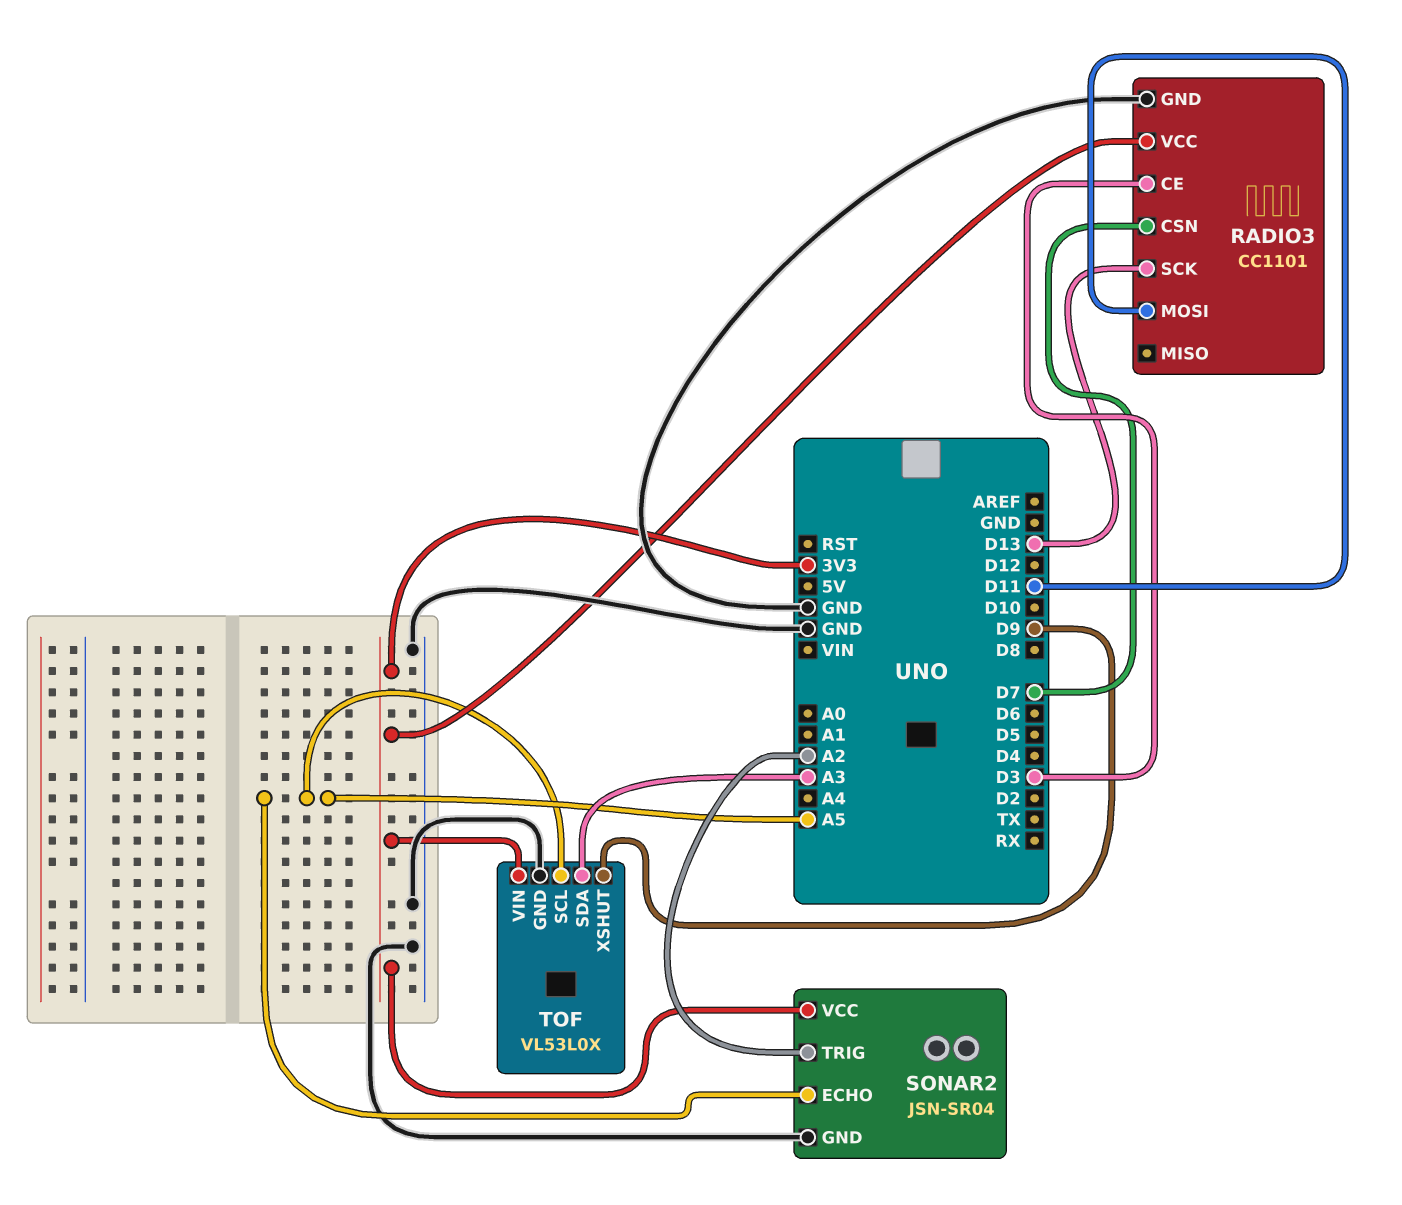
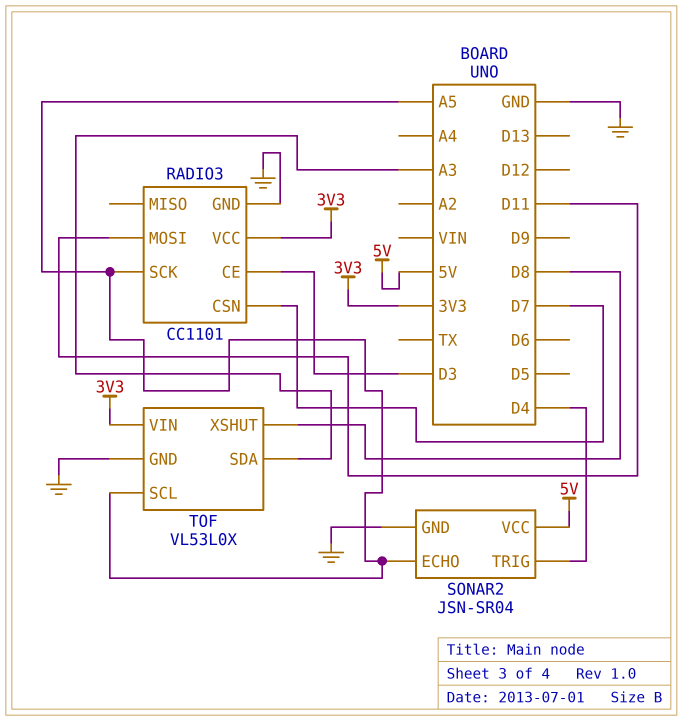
RADIO3 pin SCK: D13 -> A5
SONAR2 pin TRIG: A2 -> D4
SONAR2 pin VCC: 3V3 -> 5V
TOF pin XSHUT: D9 -> D8

